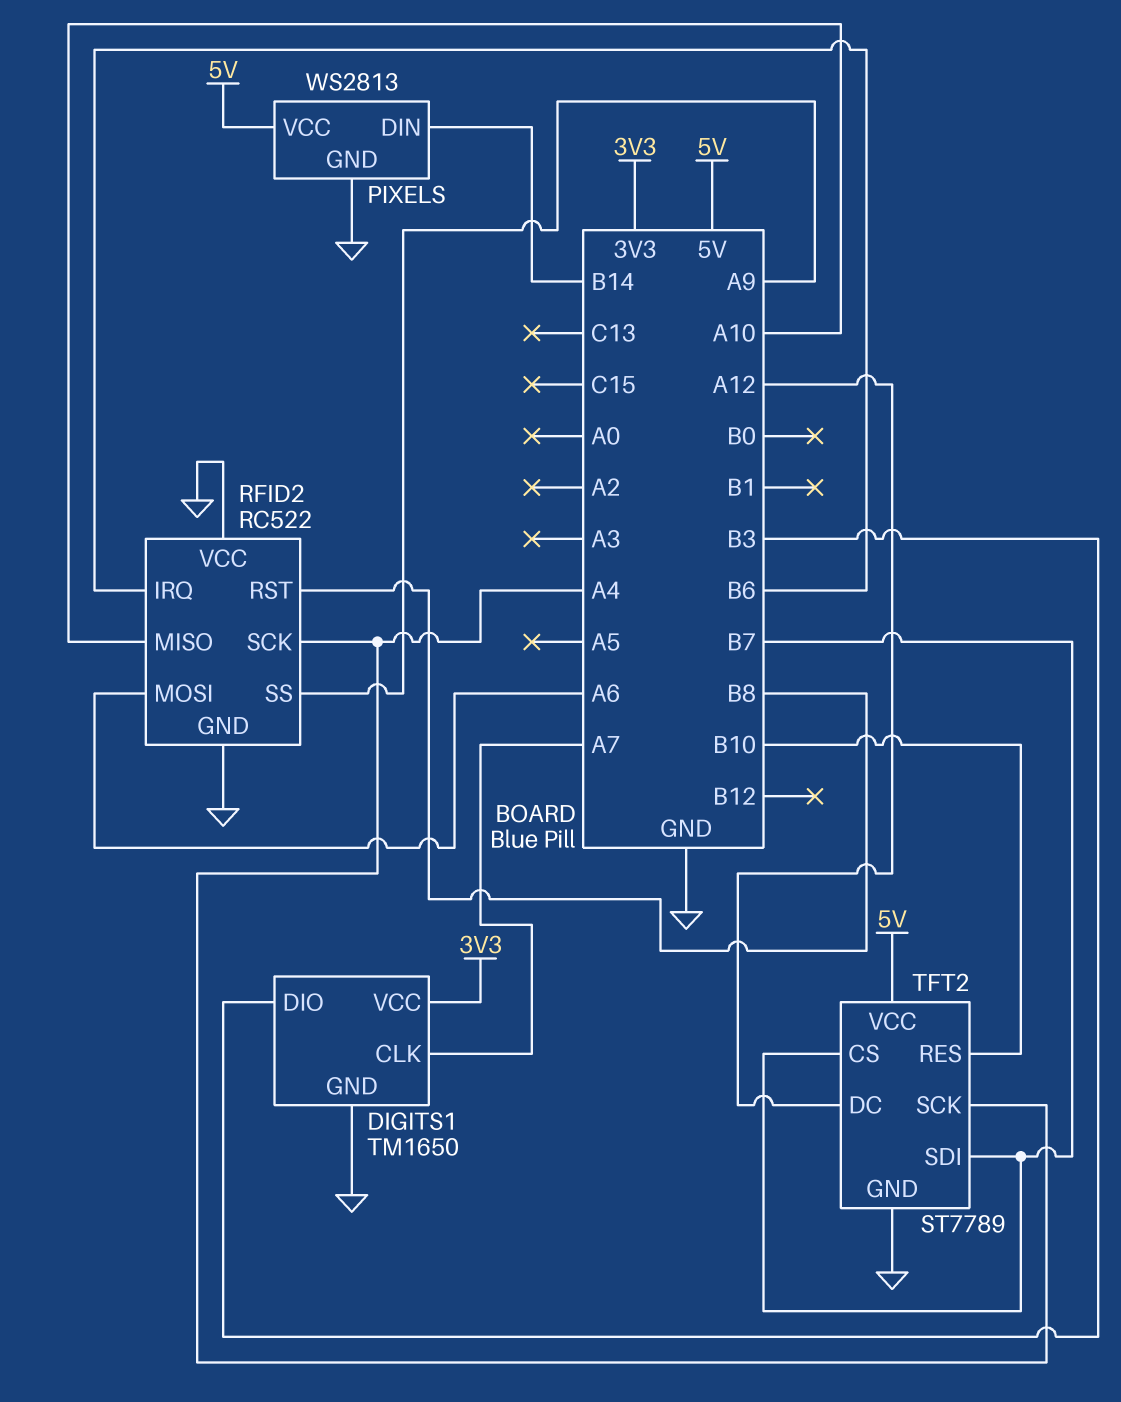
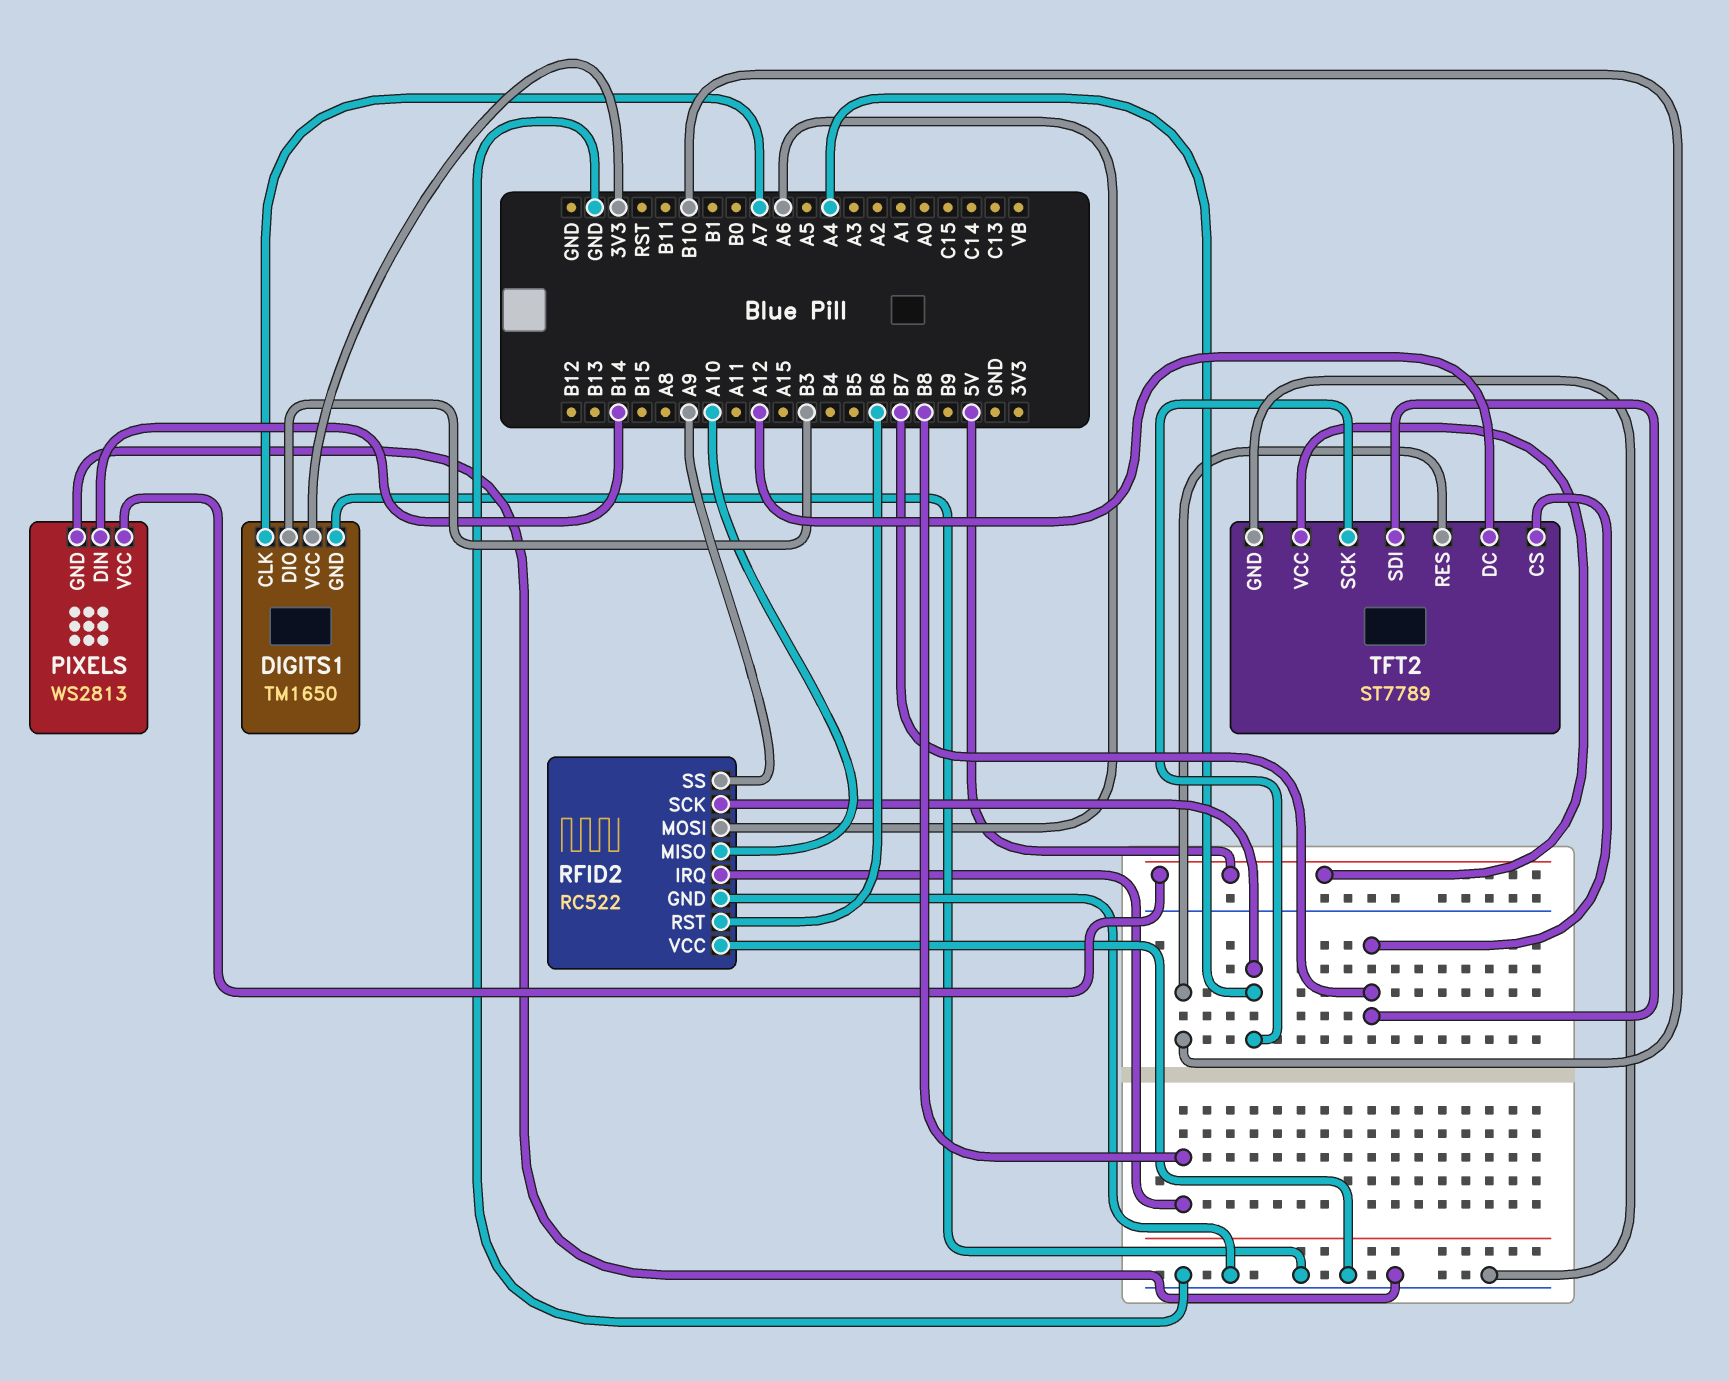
RFID2 pin IRQ: B6 -> B8
RFID2 pin RST: B8 -> B6

